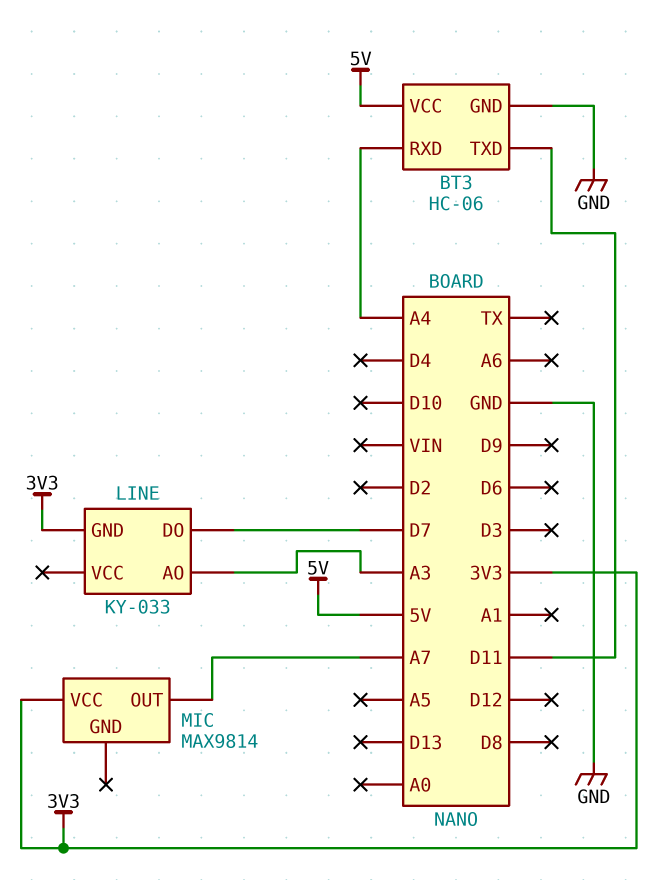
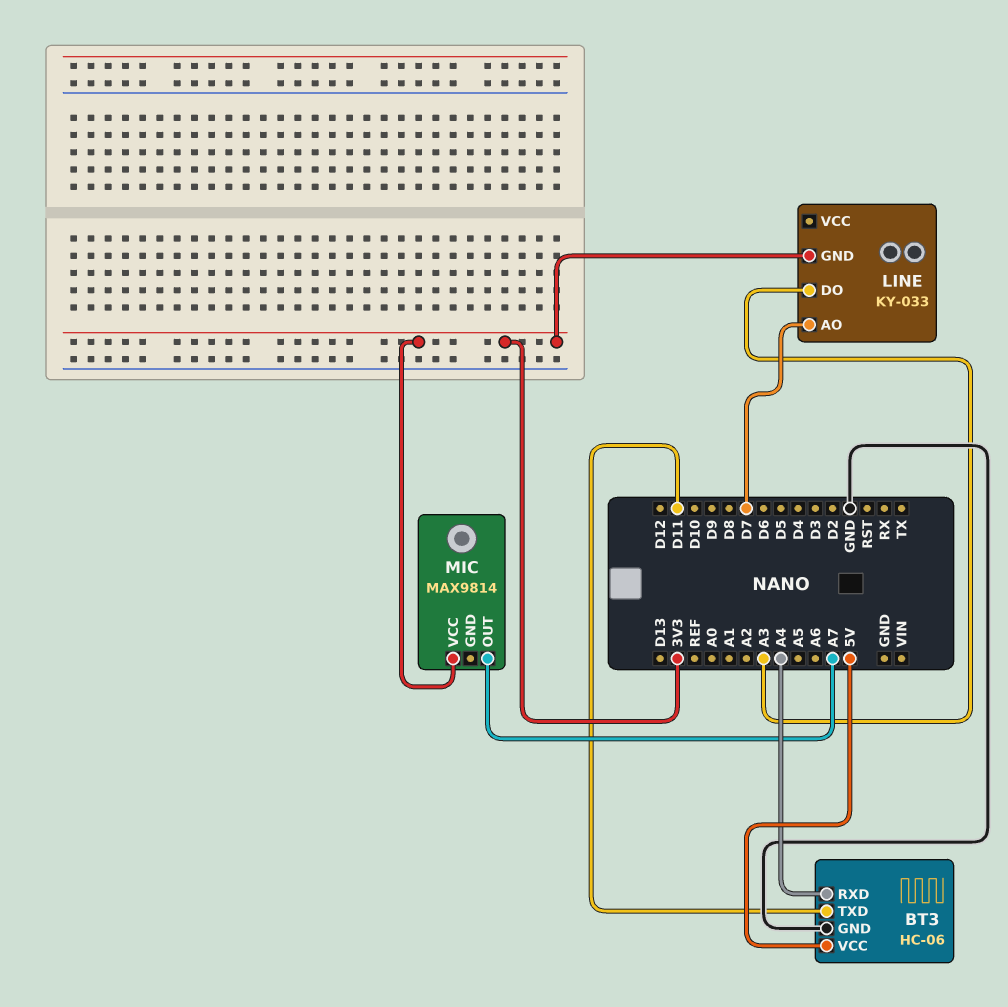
LINE pin AO: A3 -> D7
LINE pin DO: D7 -> A3

